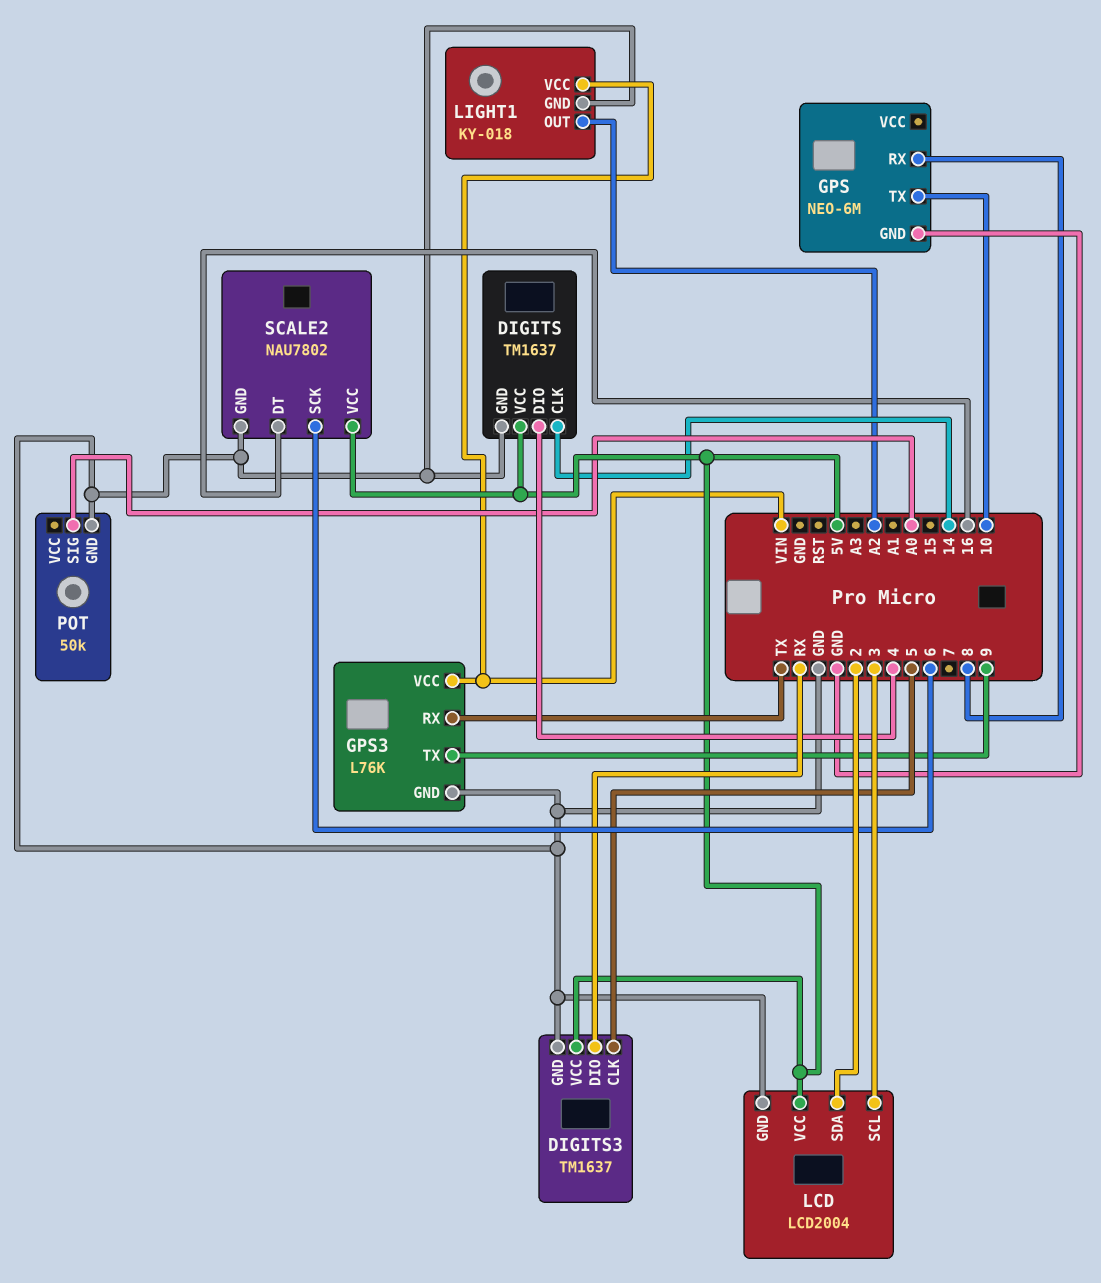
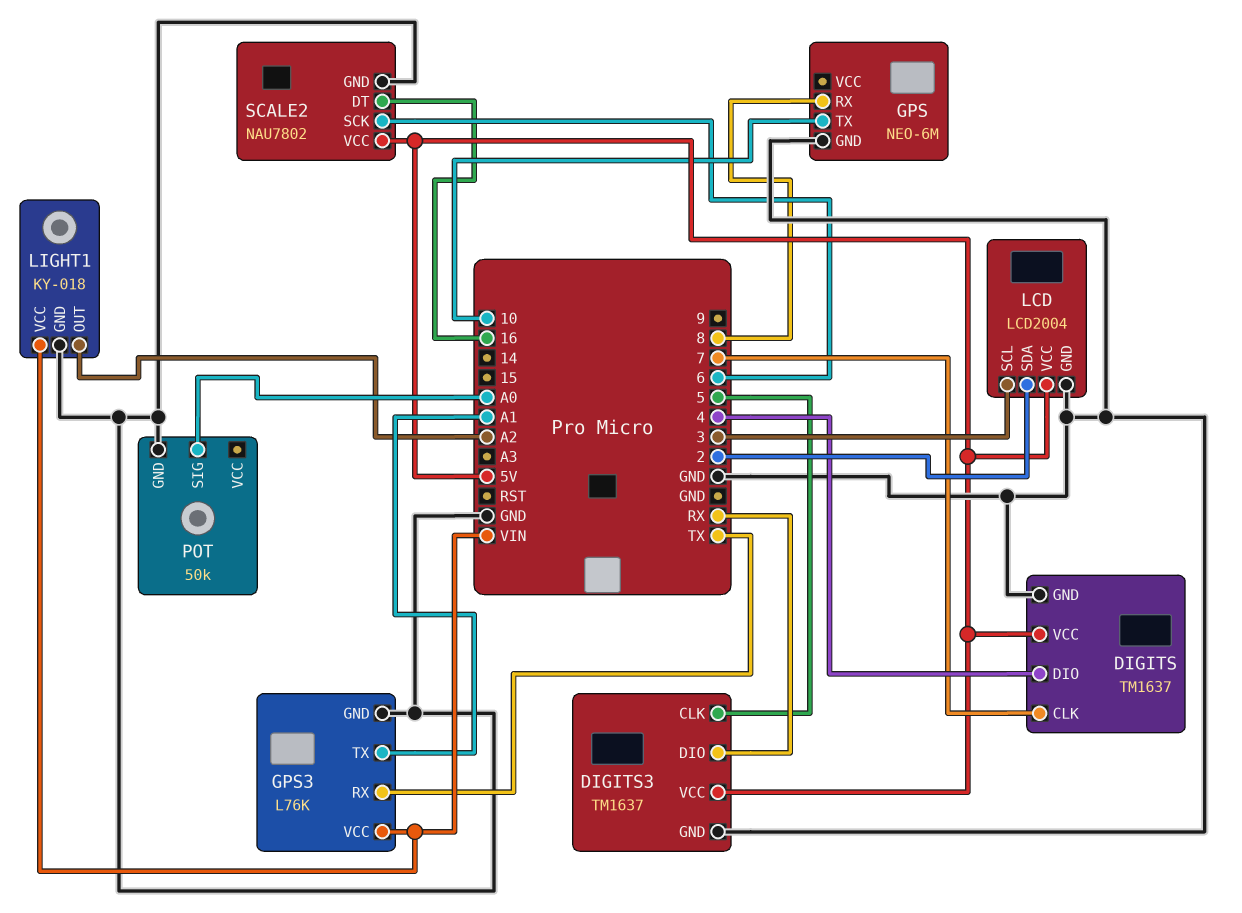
DIGITS pin CLK: 14 -> 7
GPS3 pin TX: 9 -> A1

